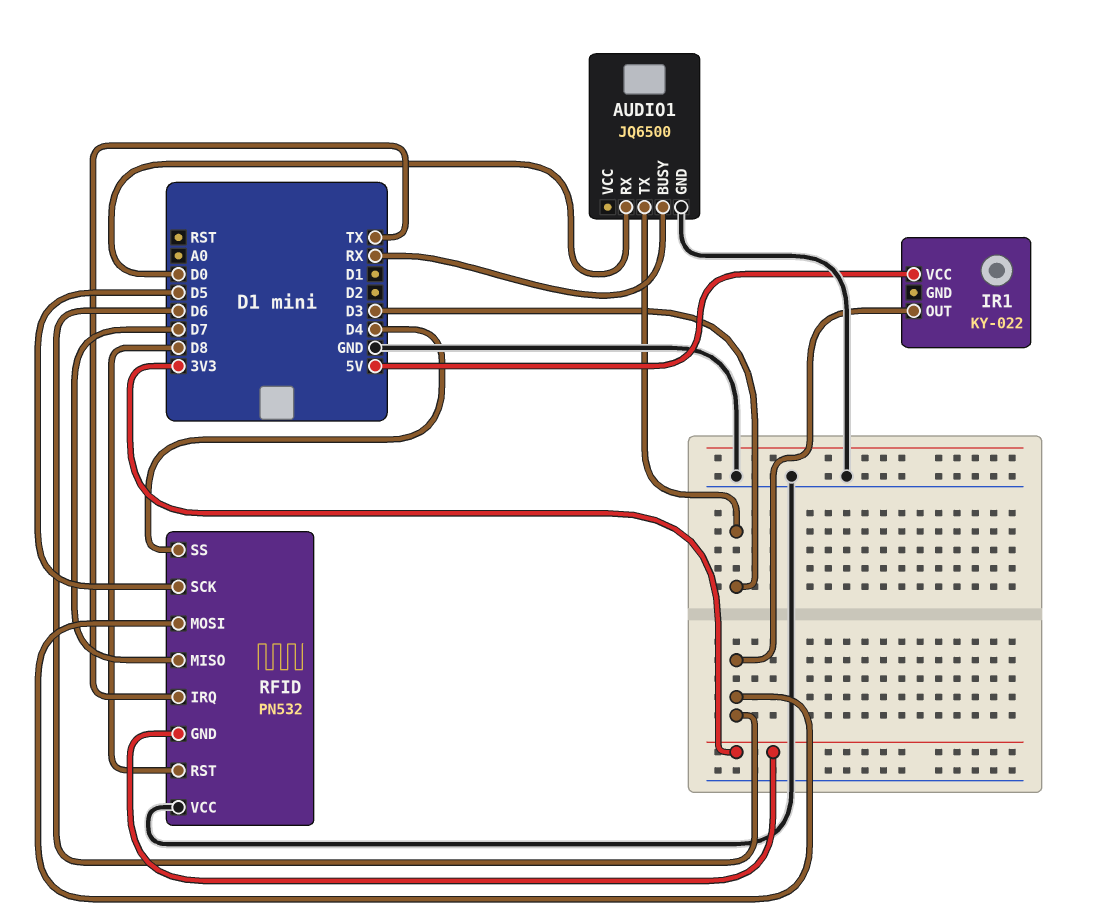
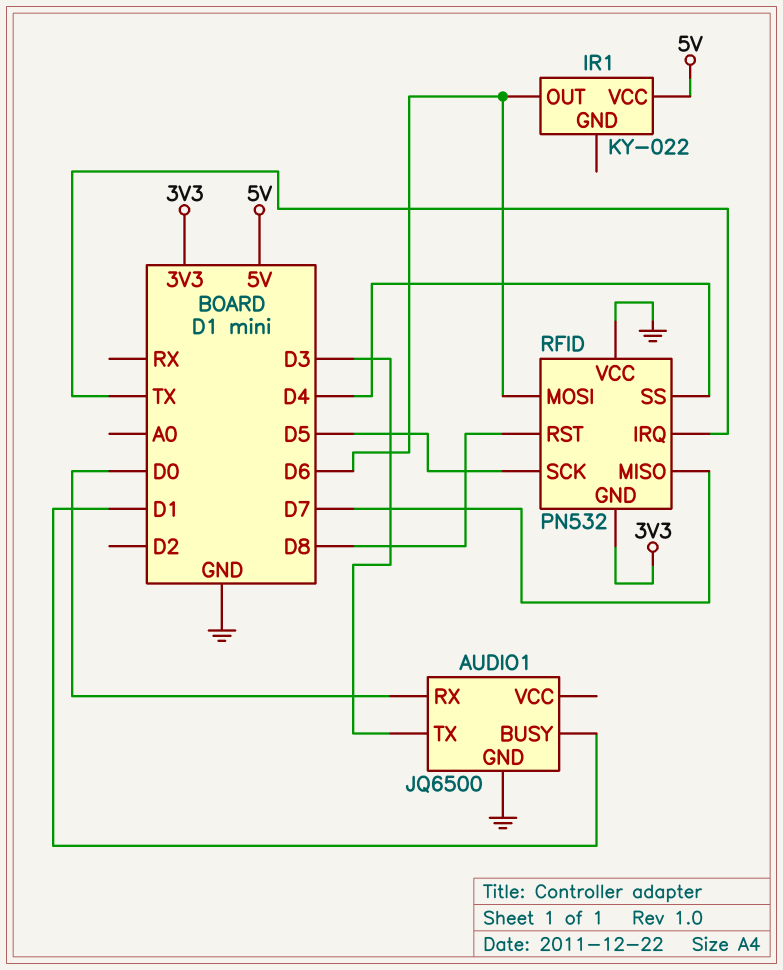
AUDIO1 pin BUSY: RX -> D1

